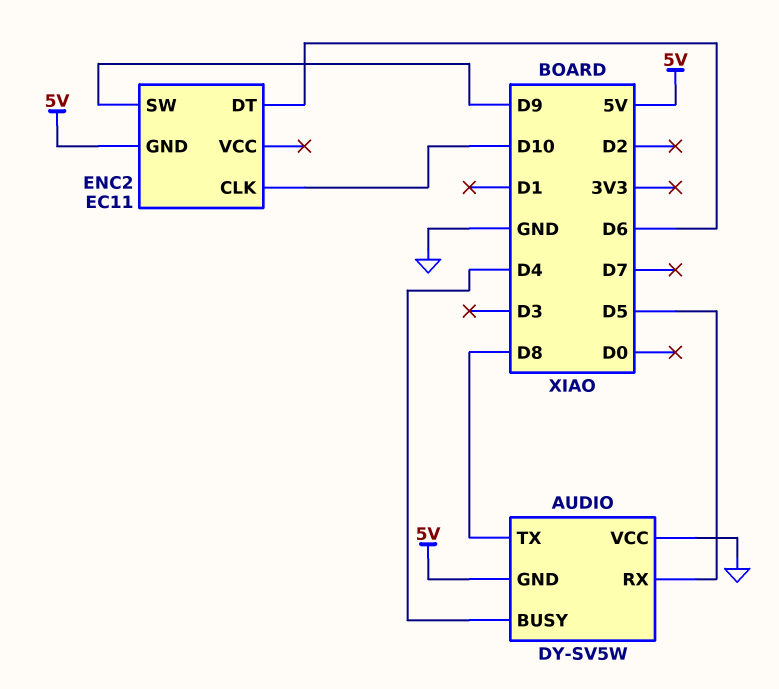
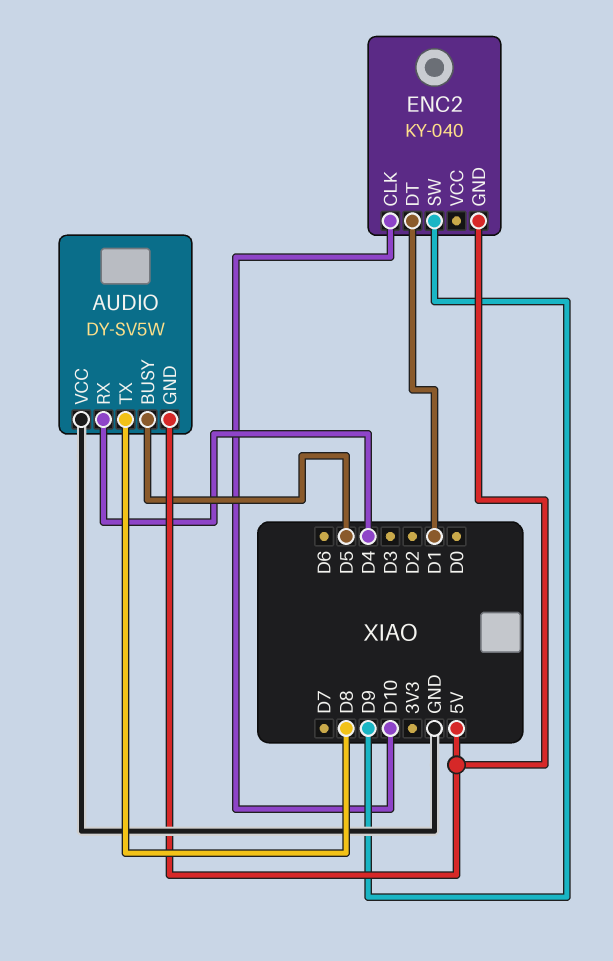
AUDIO pin BUSY: D4 -> D5
AUDIO pin RX: D5 -> D4
ENC2: EC11 -> KY-040
ENC2 pin DT: D6 -> D1

